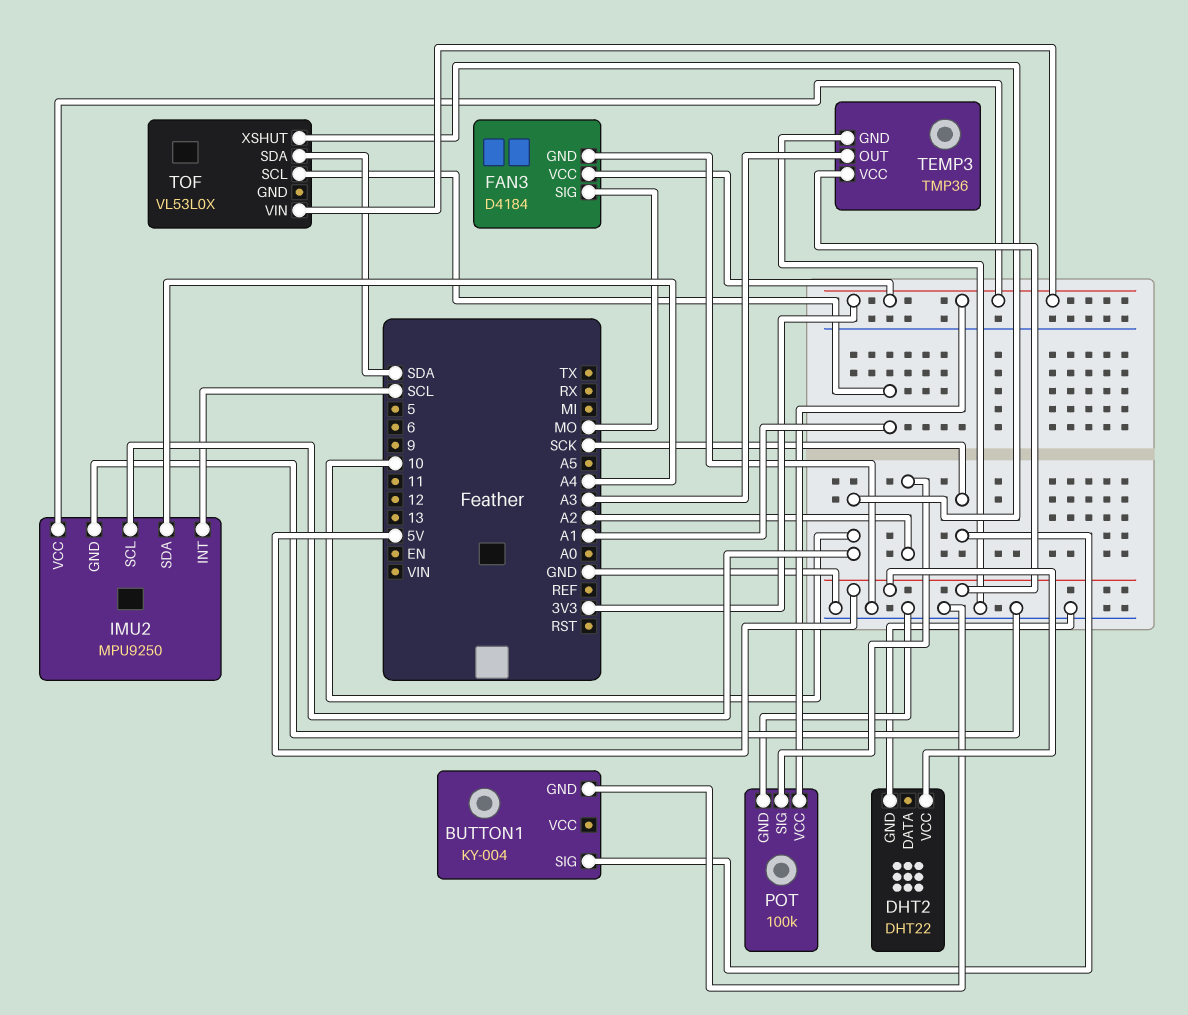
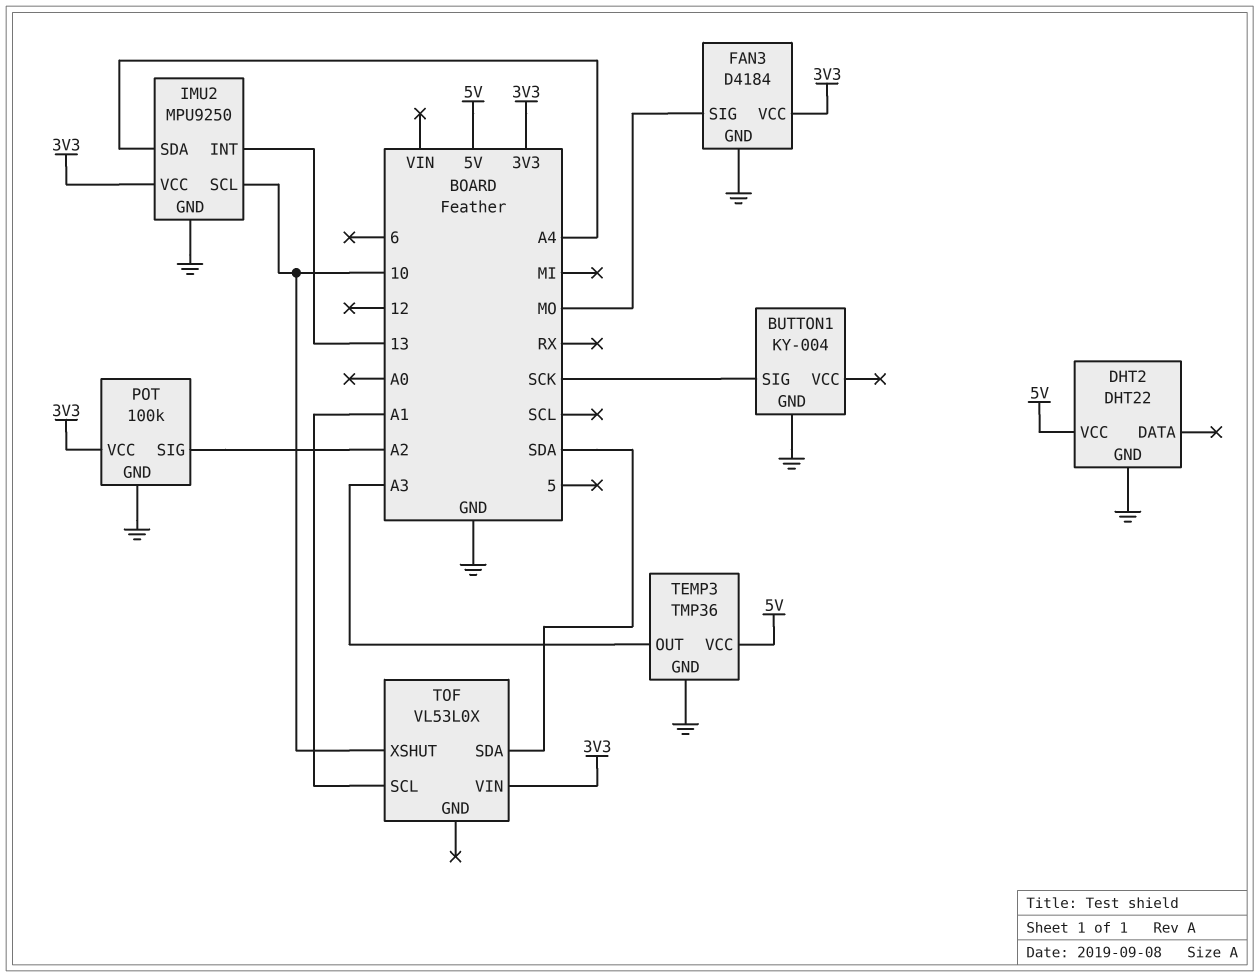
IMU2 pin INT: SCL -> 13

